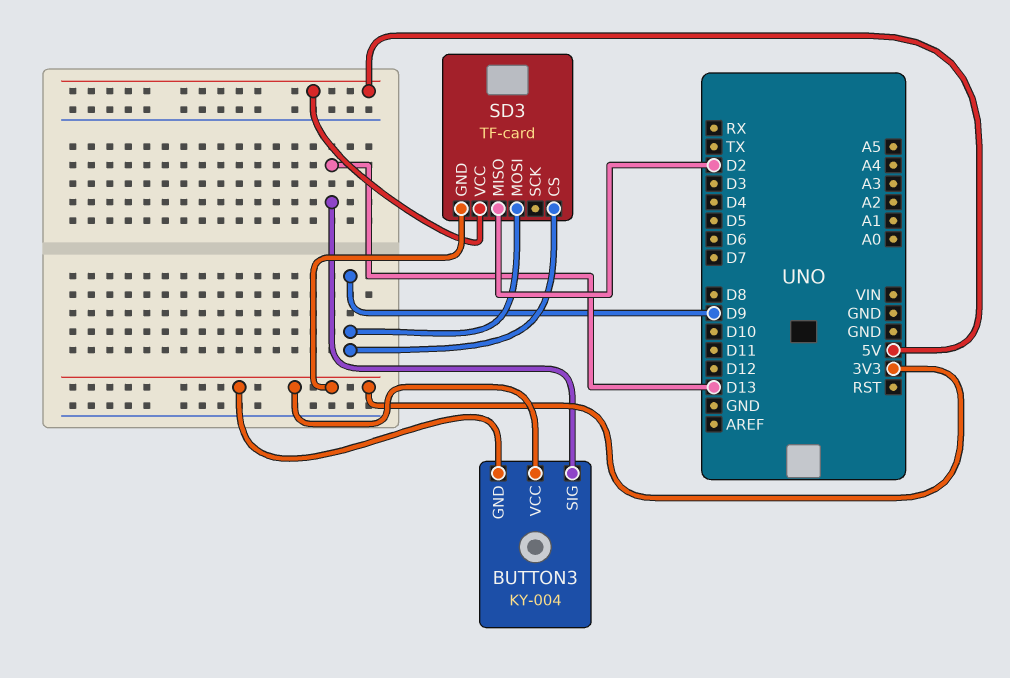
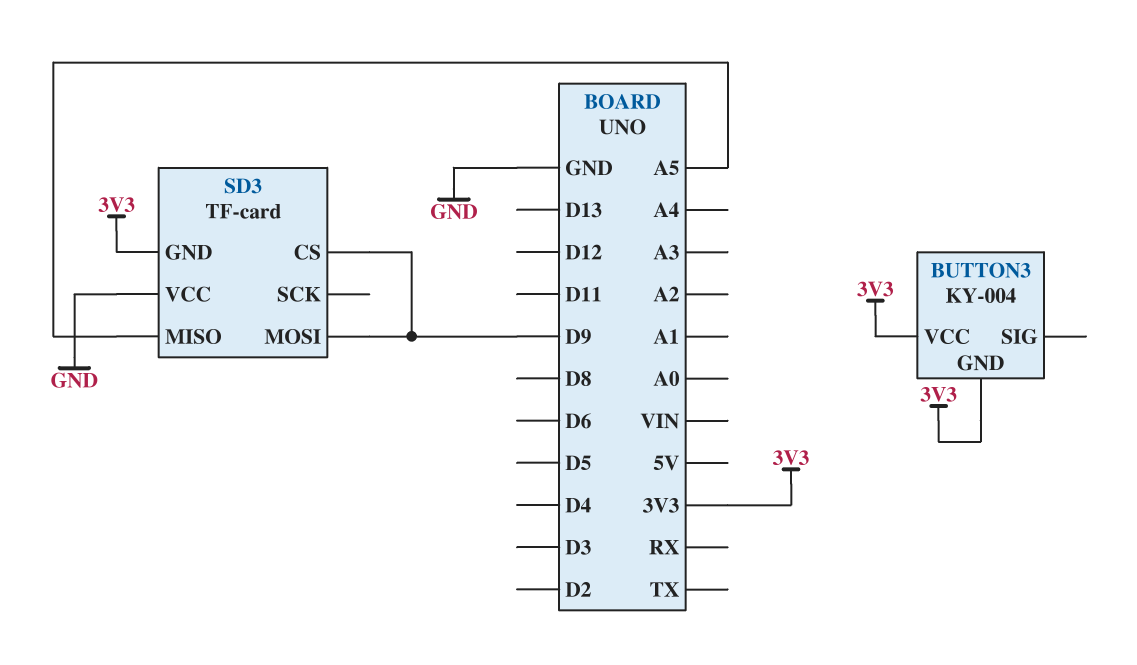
BUTTON3 pin SIG: D13 -> none
SD3 pin MISO: D2 -> A5
SD3 pin VCC: 5V -> GND

